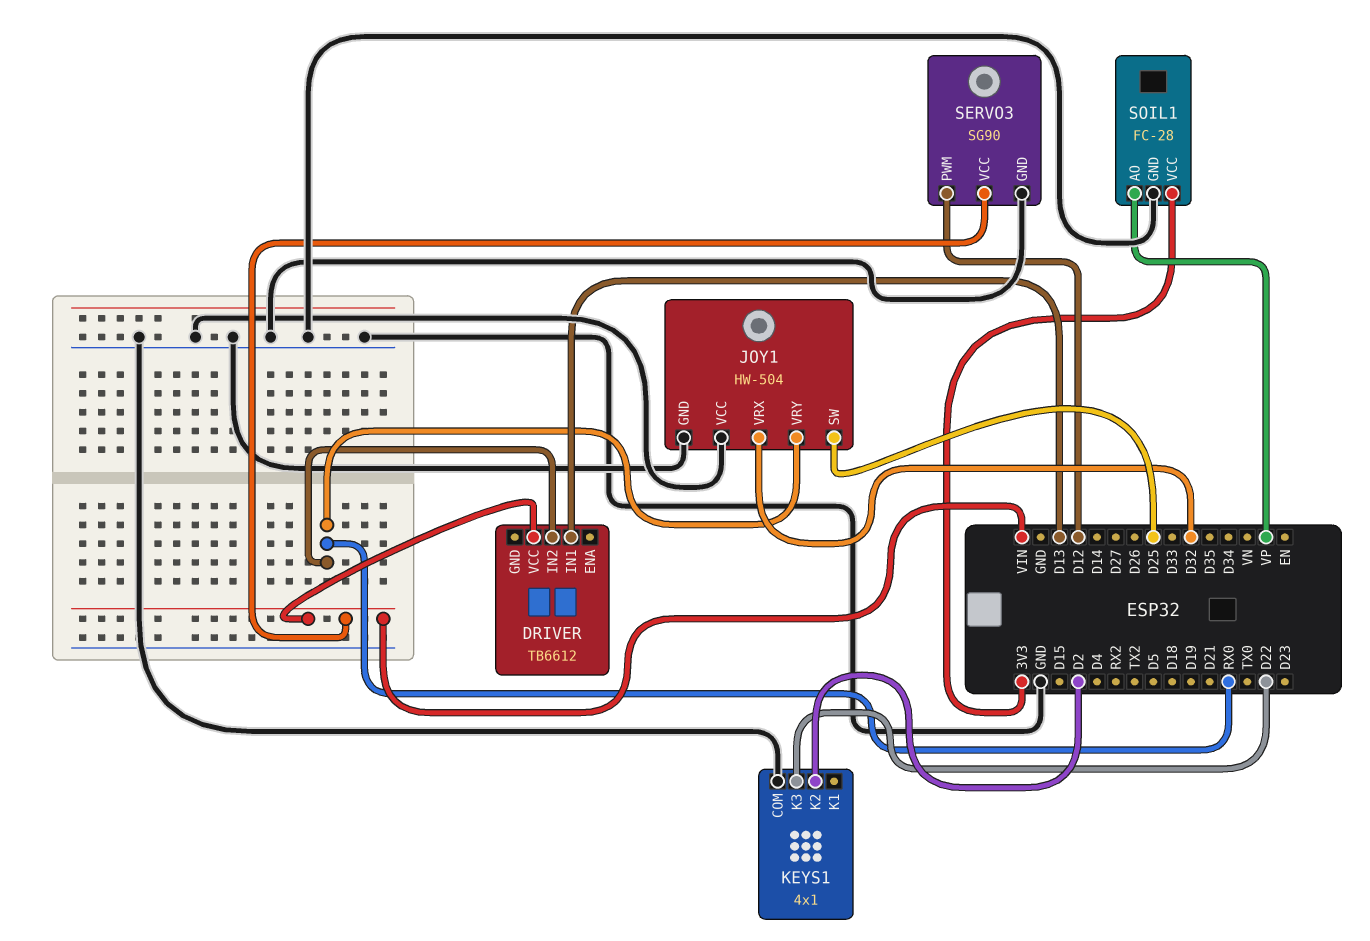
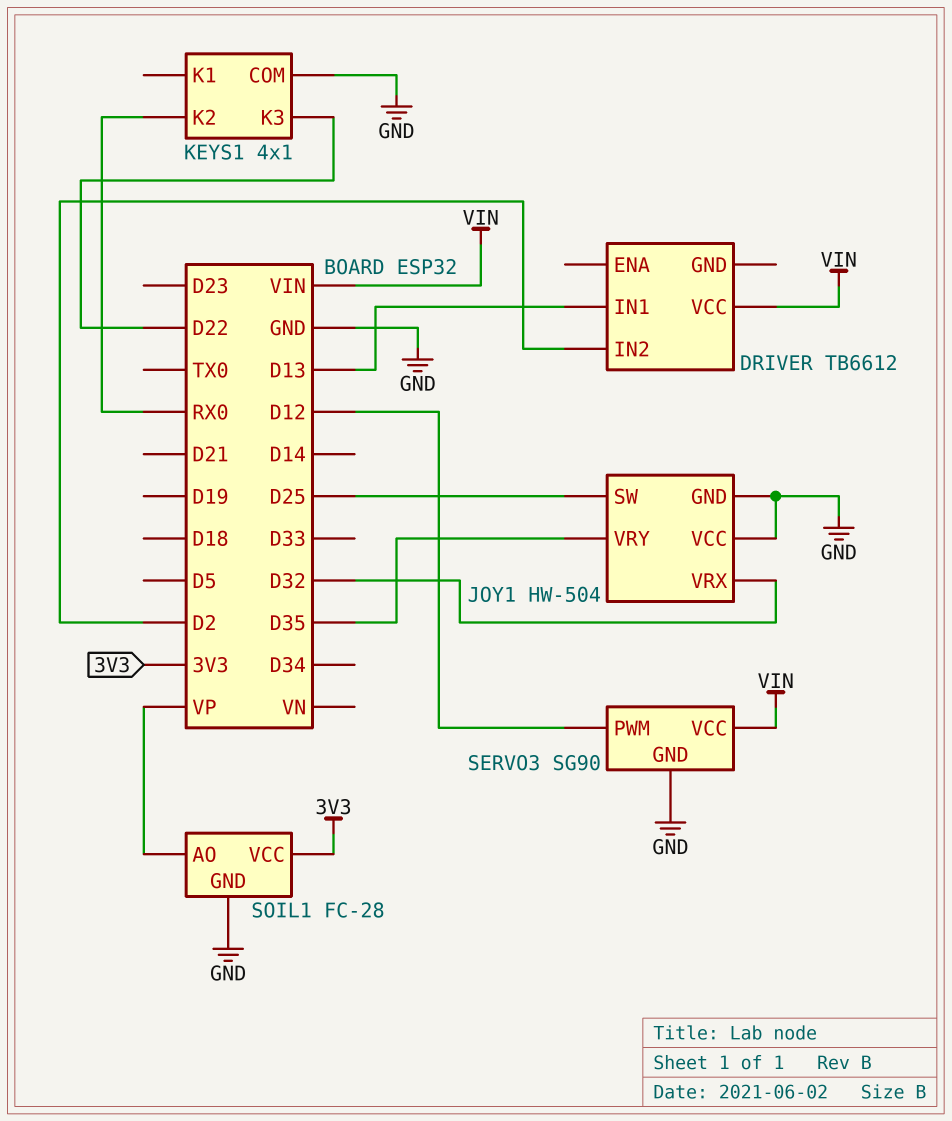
DRIVER pin IN2: RX0 -> D2
JOY1 pin VRY: RX0 -> D35
KEYS1 pin K2: D2 -> RX0

